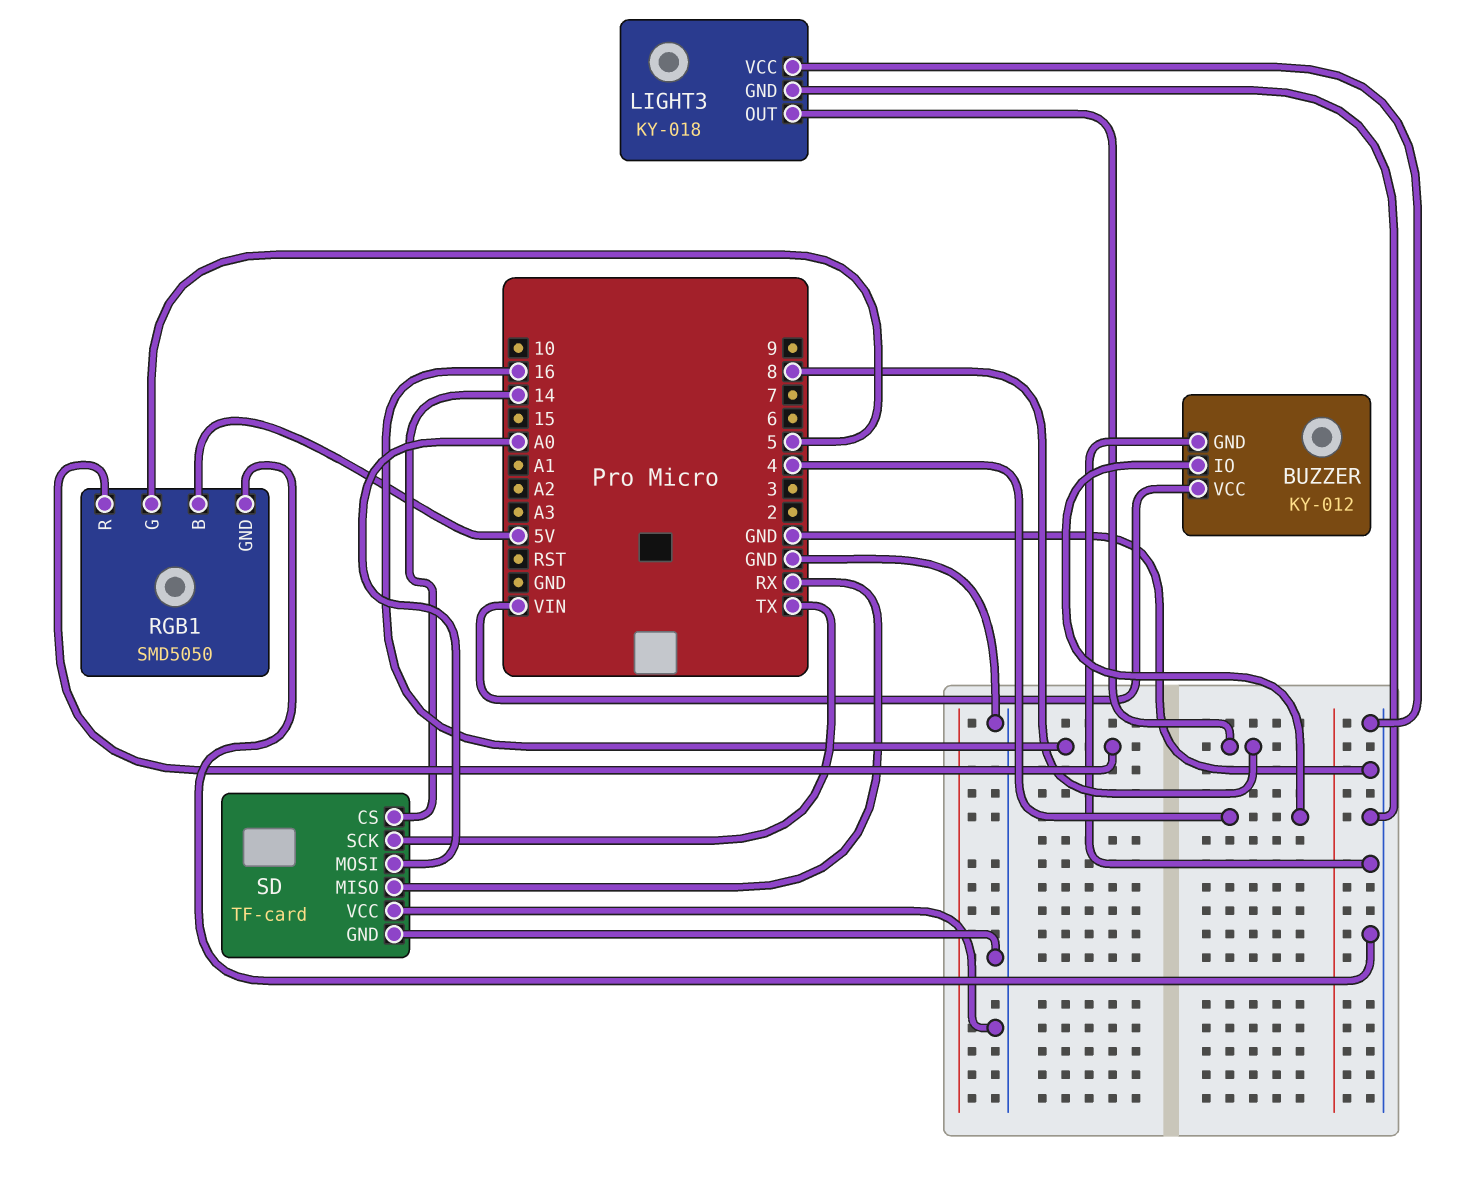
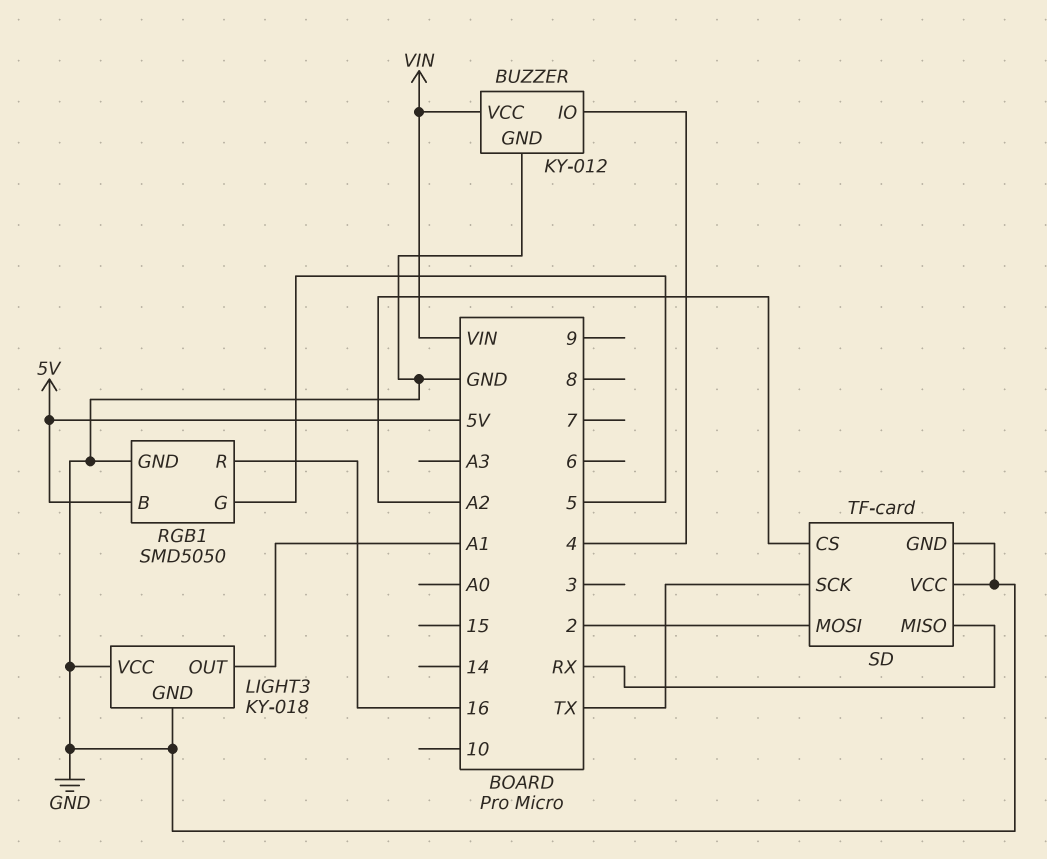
LIGHT3 pin OUT: 8 -> A1
SD pin CS: 14 -> A2
SD pin MOSI: A0 -> 2

